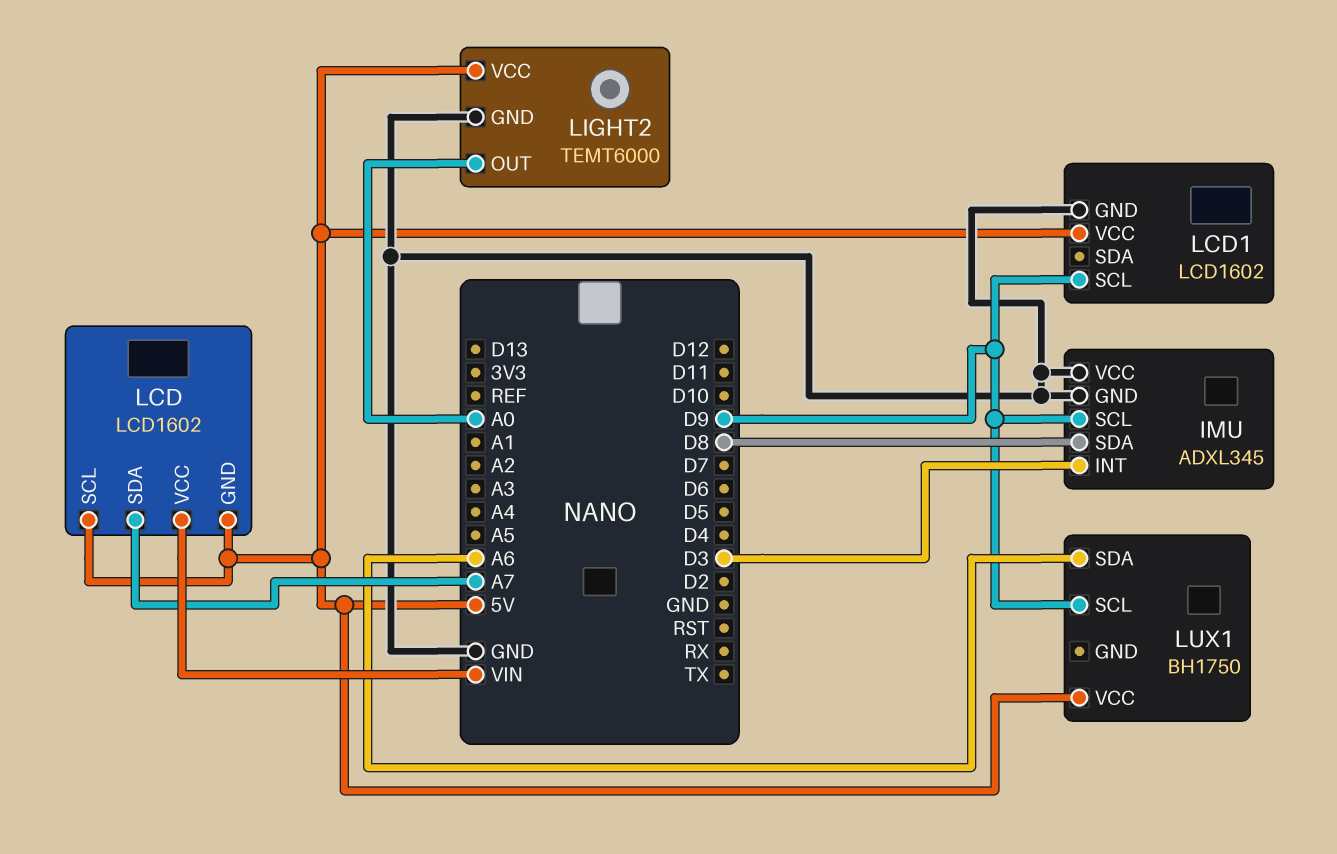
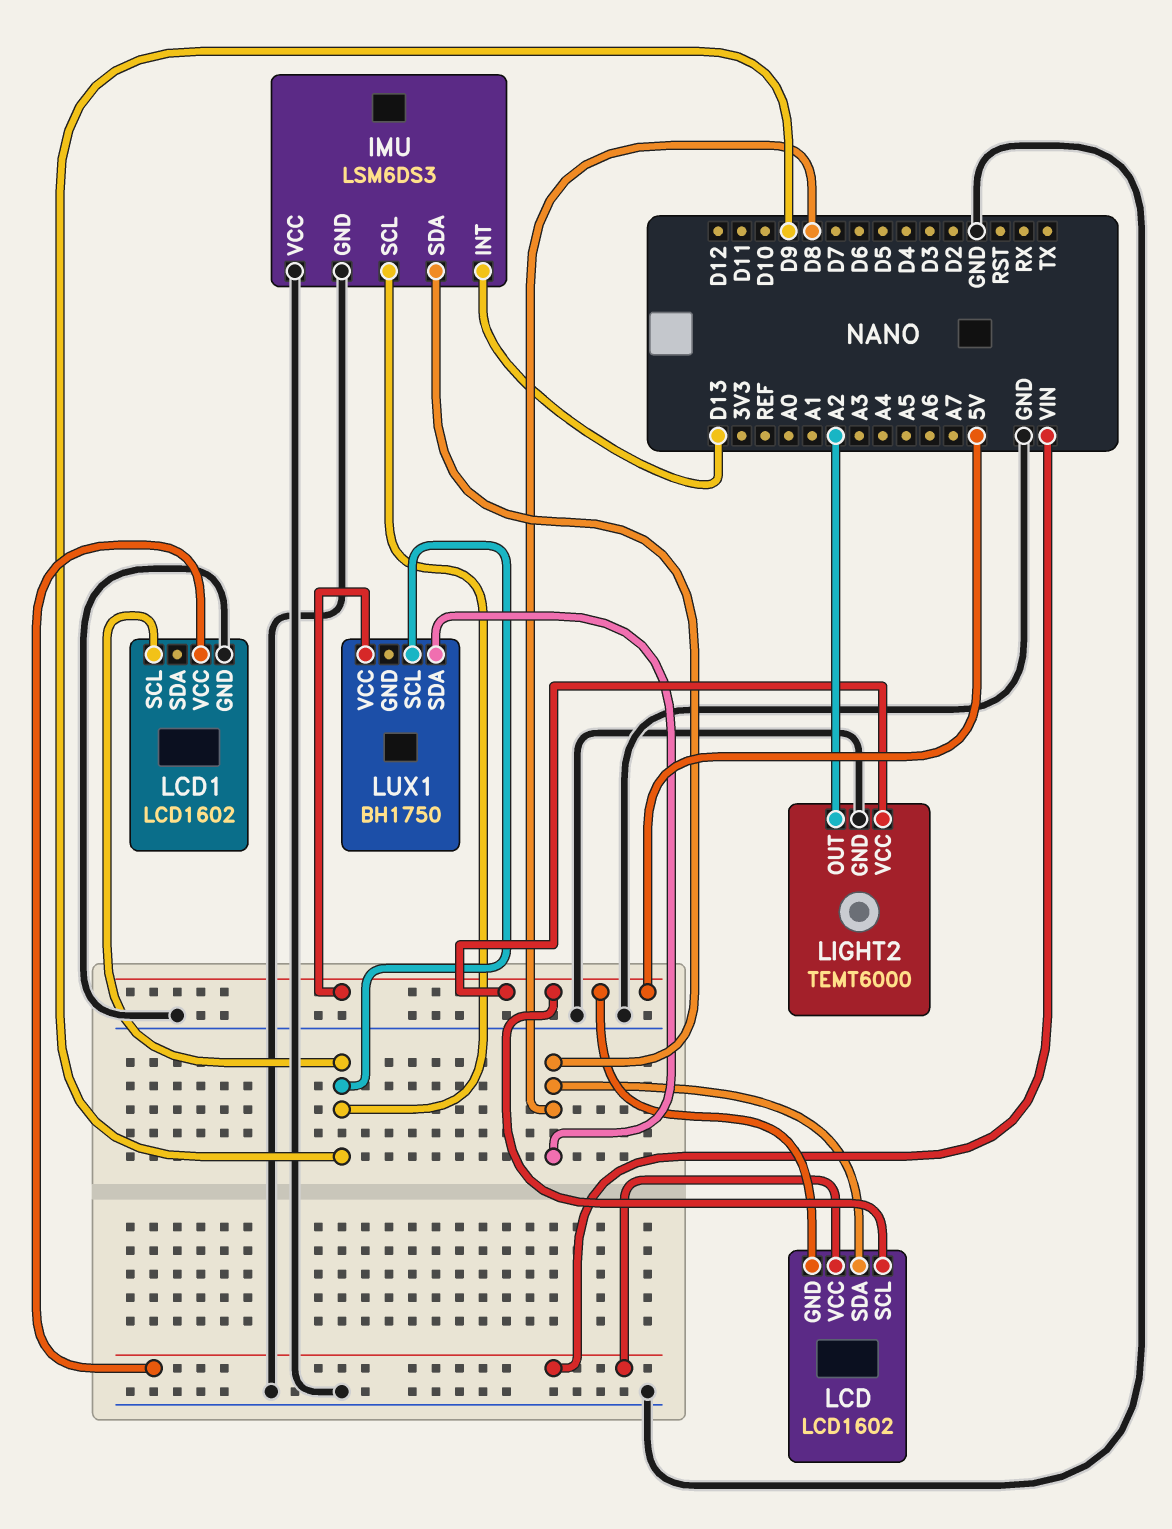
IMU: ADXL345 -> LSM6DS3
IMU pin INT: D3 -> D13
LCD pin SDA: A7 -> D8
LCD1 pin VCC: 5V -> VIN
LIGHT2 pin OUT: A0 -> A2
LUX1 pin SDA: A6 -> D8

